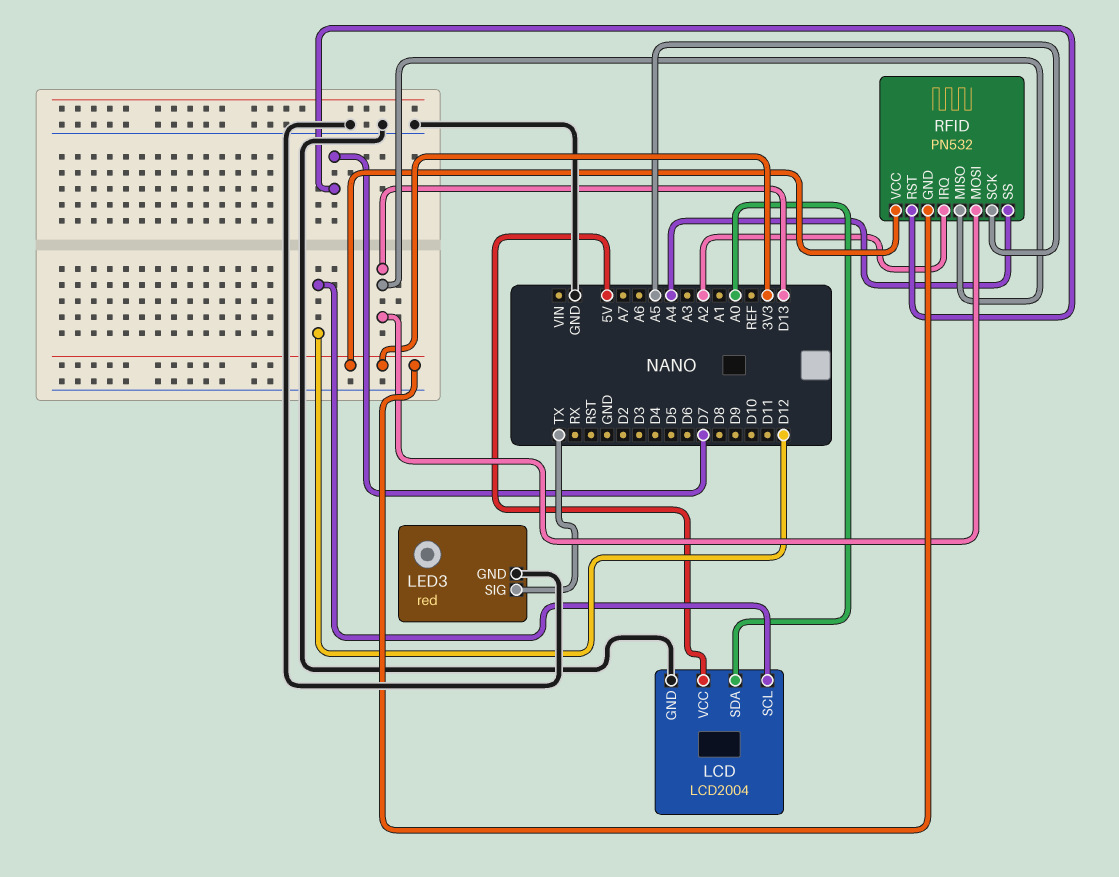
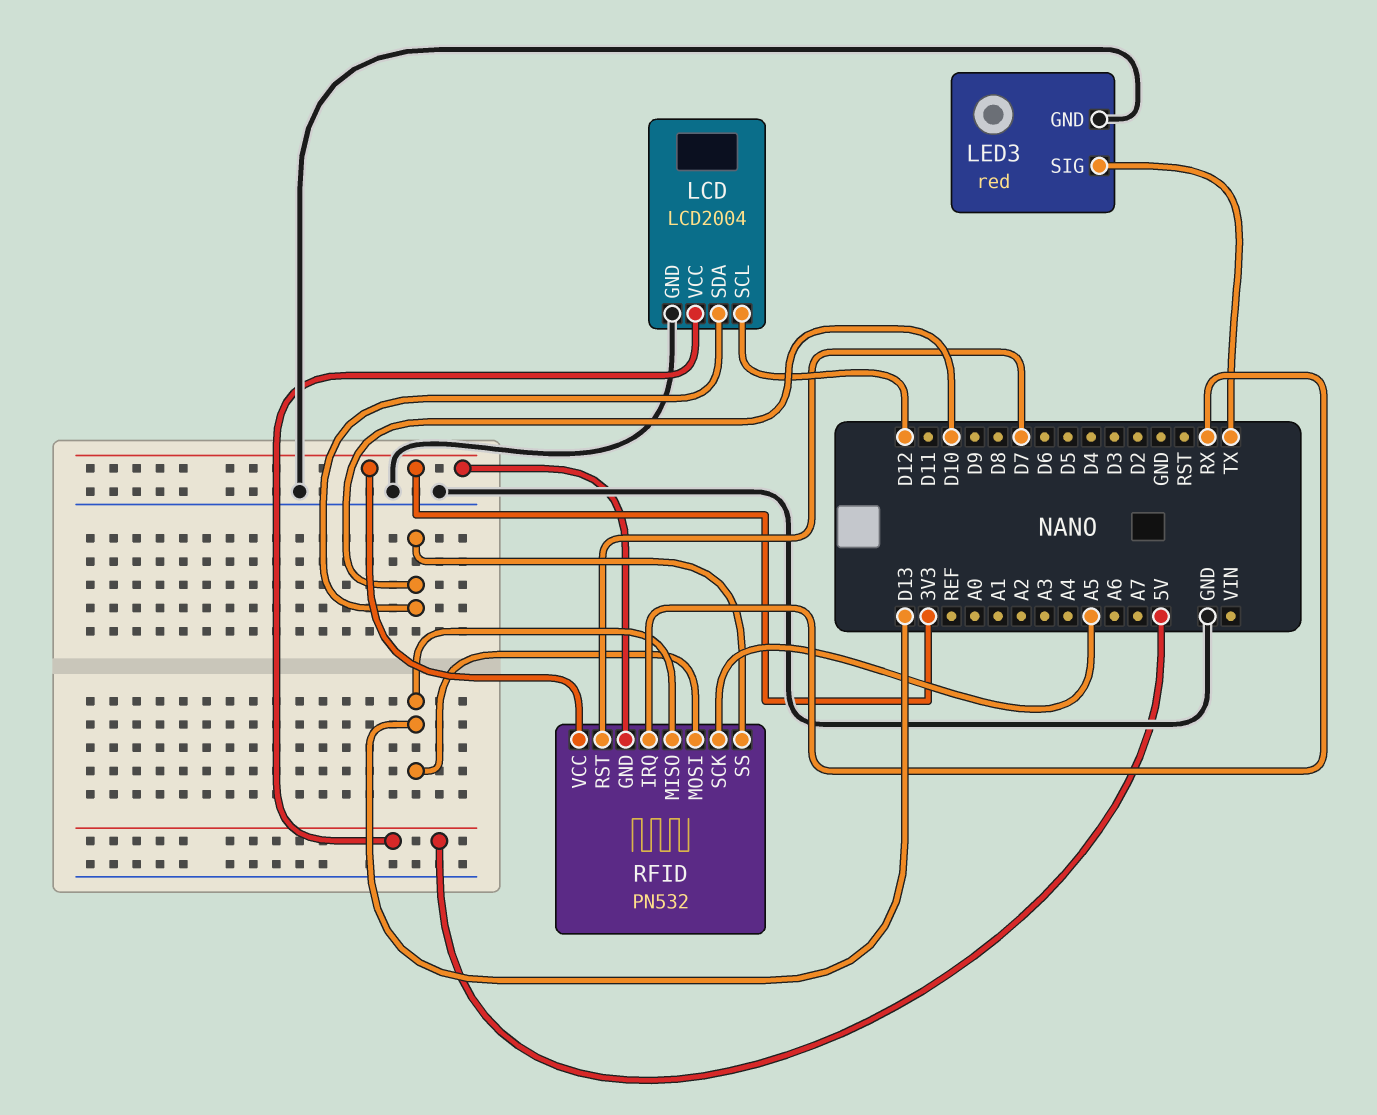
LCD pin SDA: A0 -> D10
RFID pin IRQ: A2 -> RX
RFID pin SS: A4 -> D10

